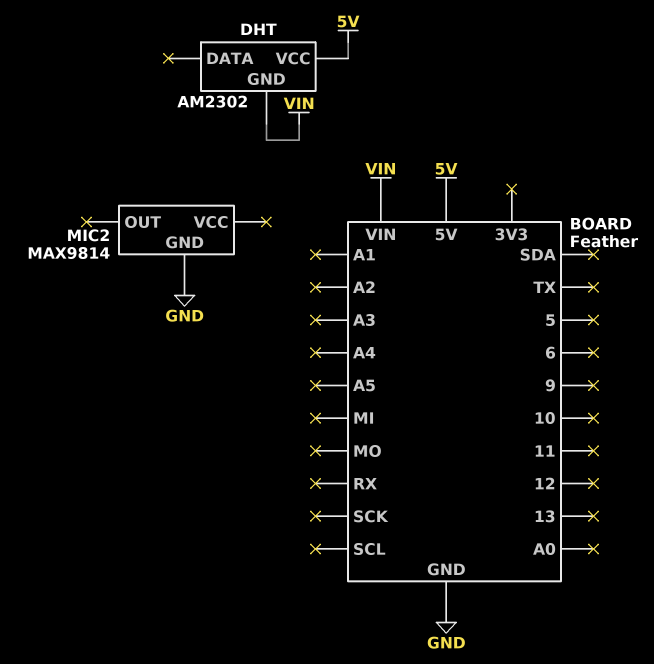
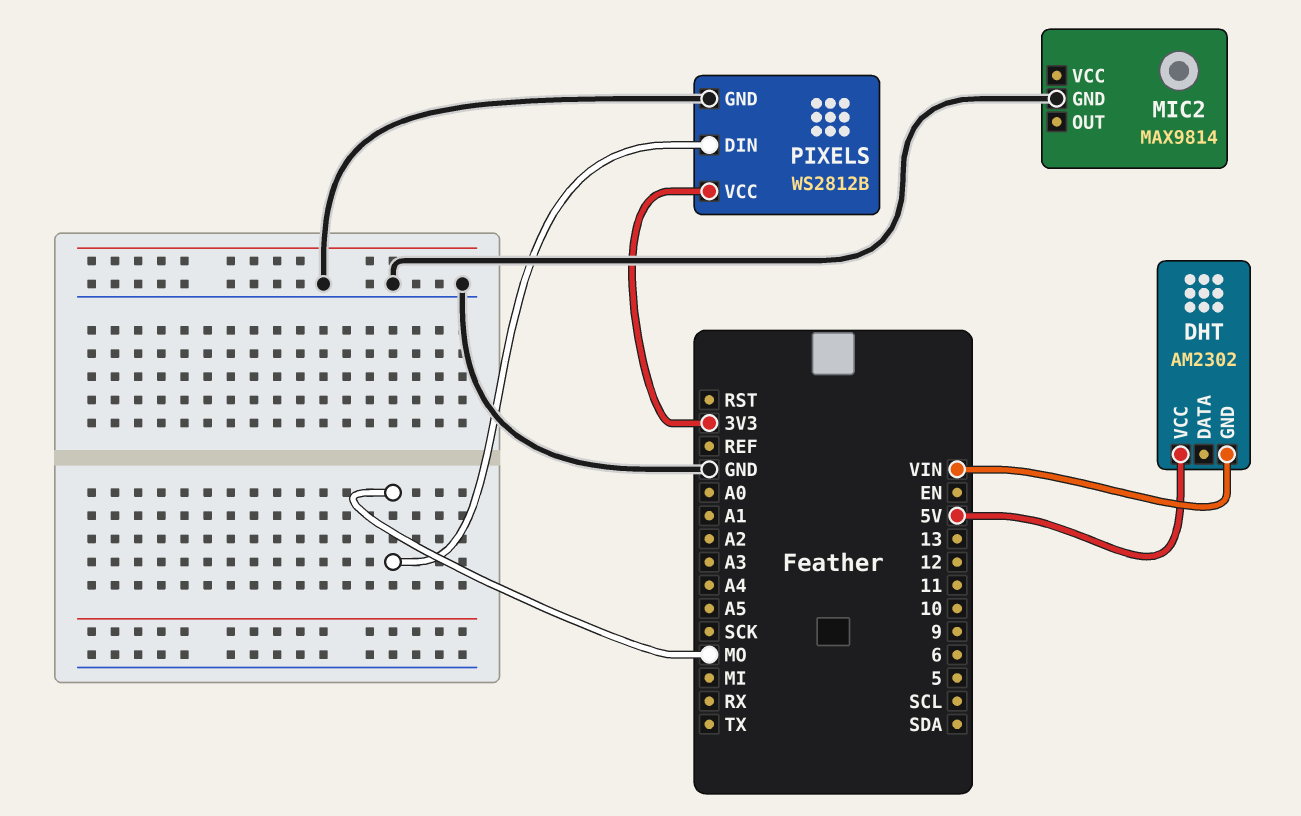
PIXELS: none -> WS2812B
PIXELS pin DIN: none -> MO
PIXELS pin GND: none -> GND
PIXELS pin VCC: none -> 3V3

